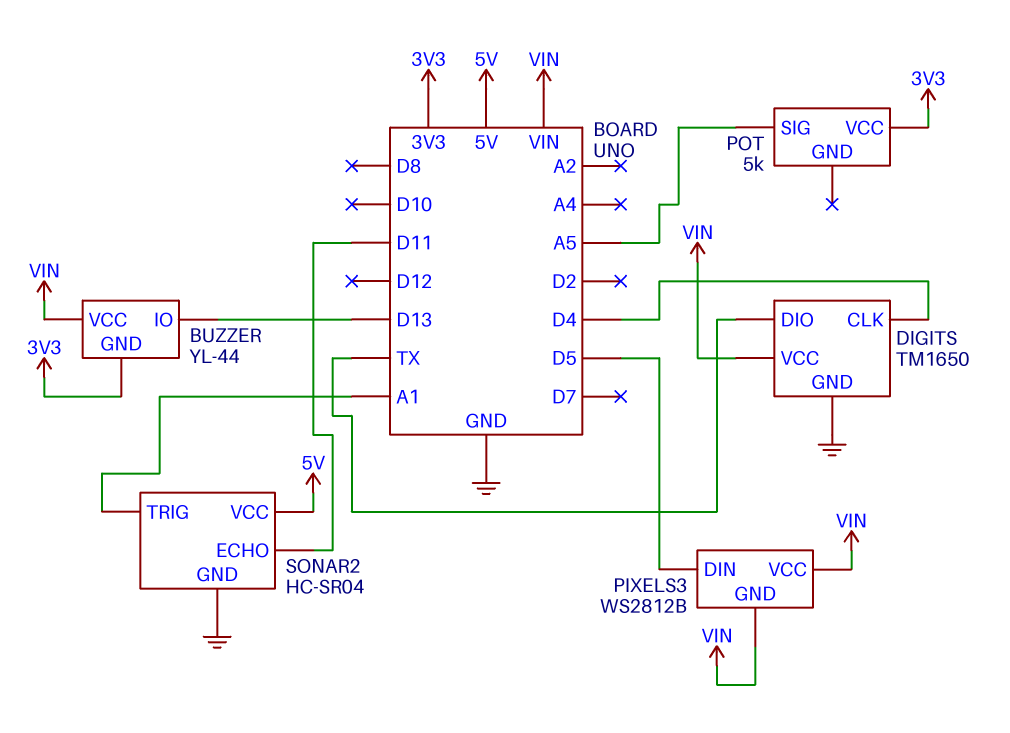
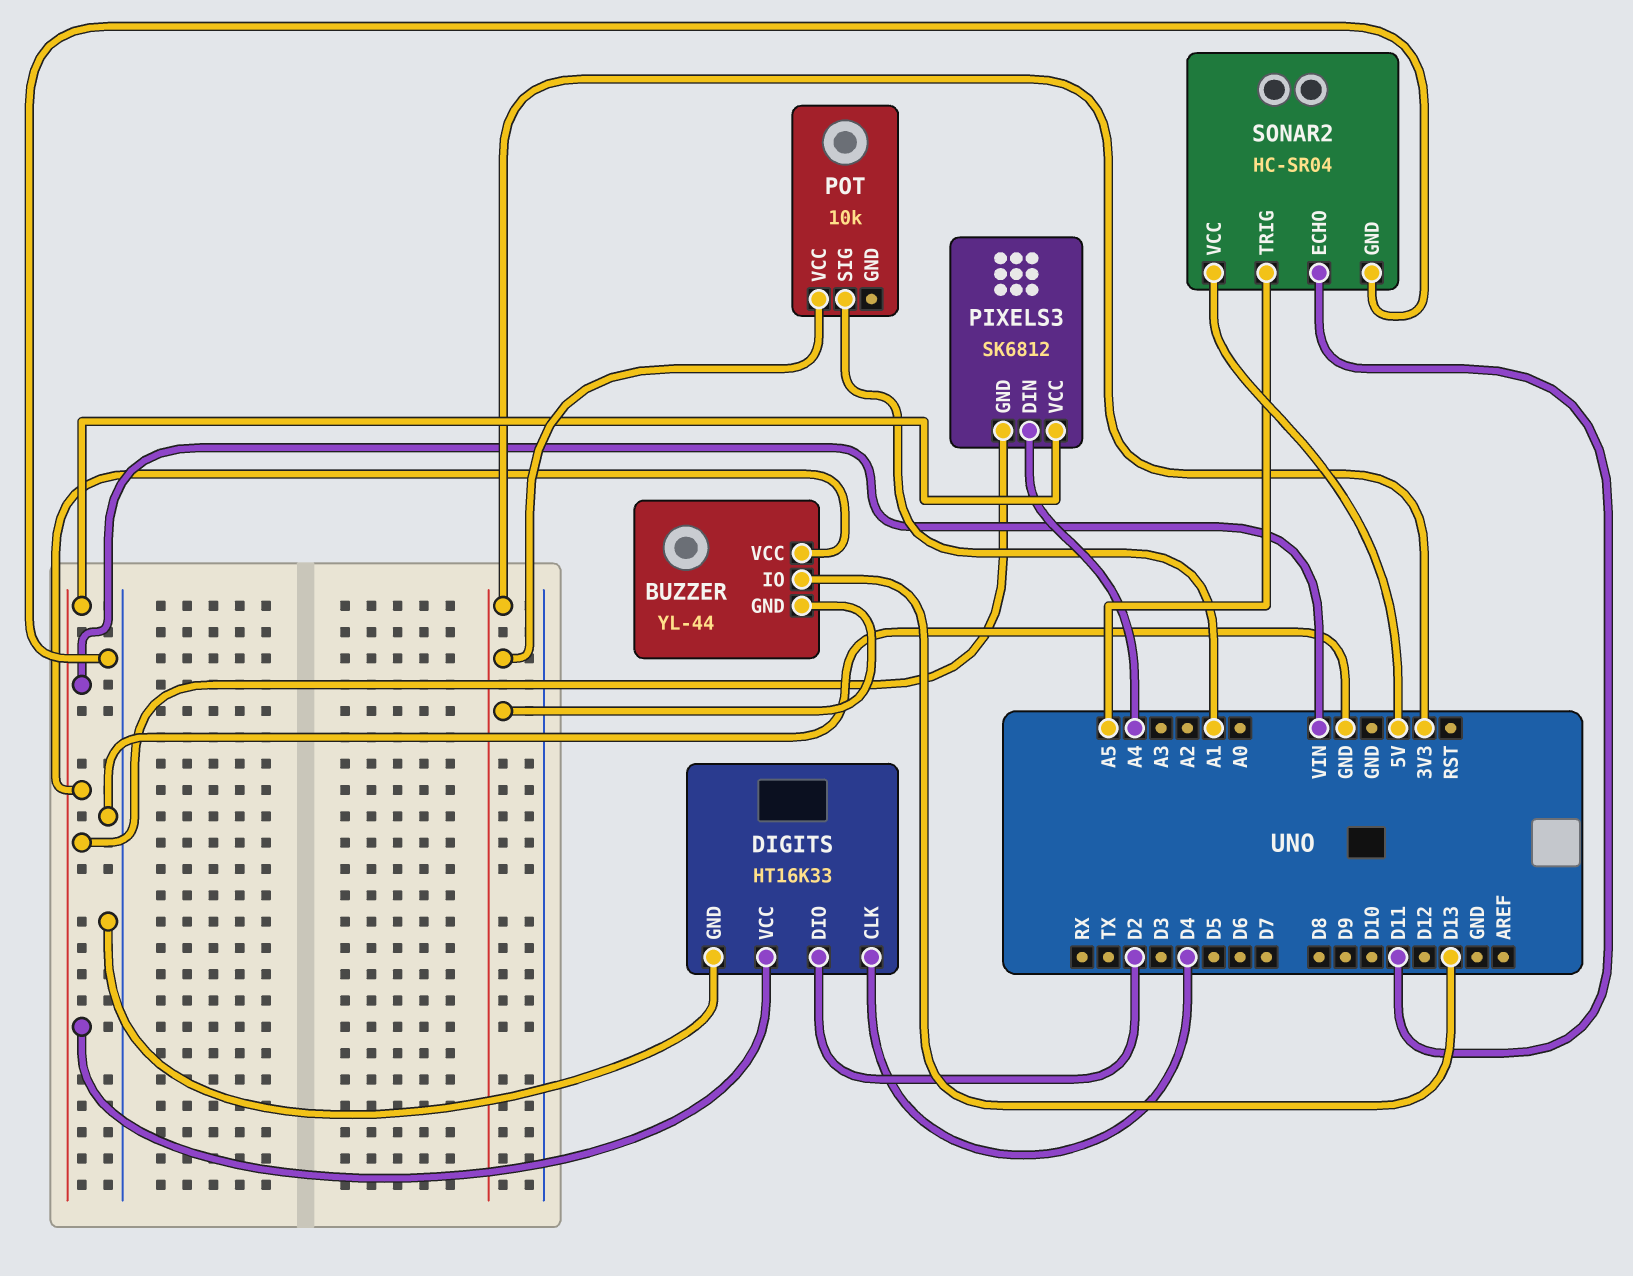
DIGITS: TM1650 -> HT16K33
DIGITS pin DIO: TX -> D2
PIXELS3: WS2812B -> SK6812
PIXELS3 pin DIN: D5 -> A4
POT: 5k -> 10k
POT pin SIG: A5 -> A1
SONAR2 pin TRIG: A1 -> A5

